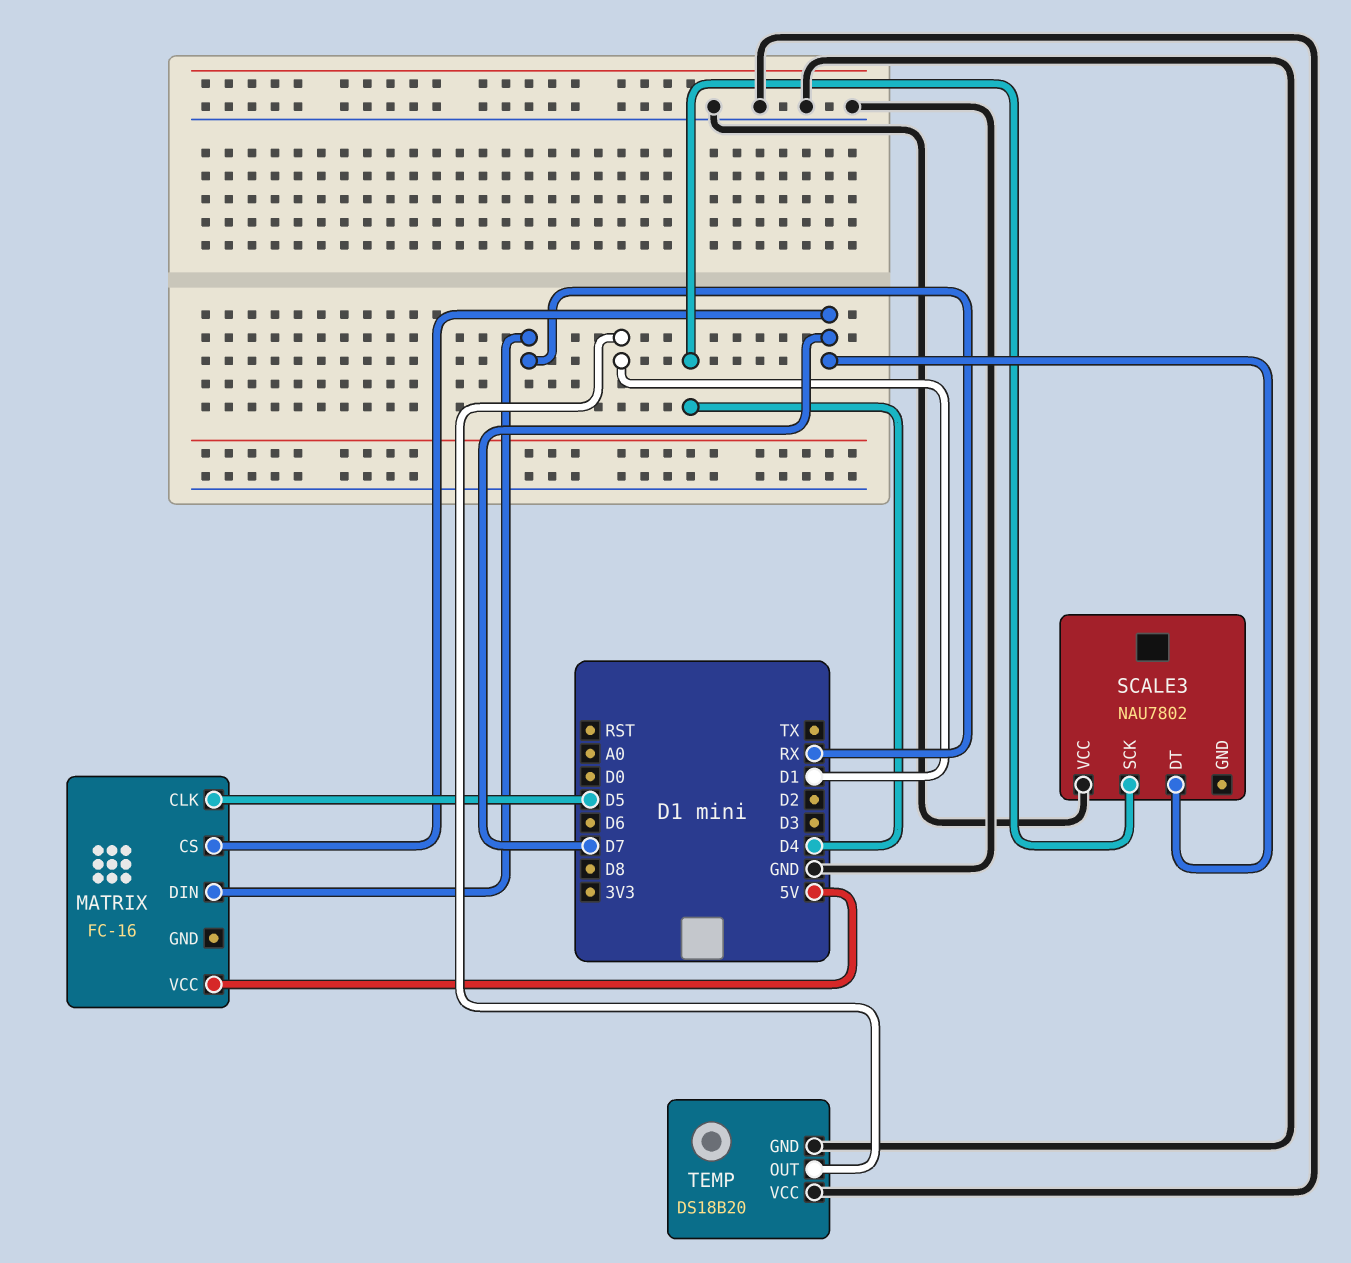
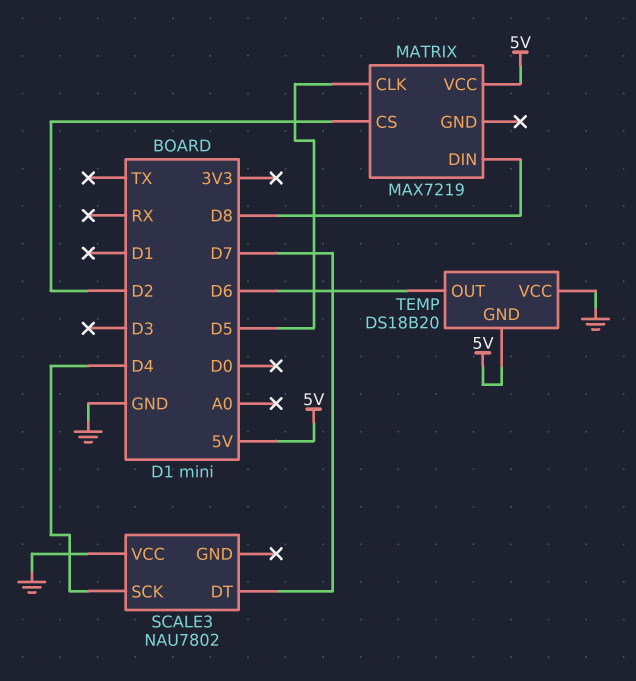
MATRIX: FC-16 -> MAX7219
MATRIX pin CS: D7 -> D2
MATRIX pin DIN: RX -> D8
TEMP pin GND: GND -> 5V
TEMP pin OUT: D1 -> D6

